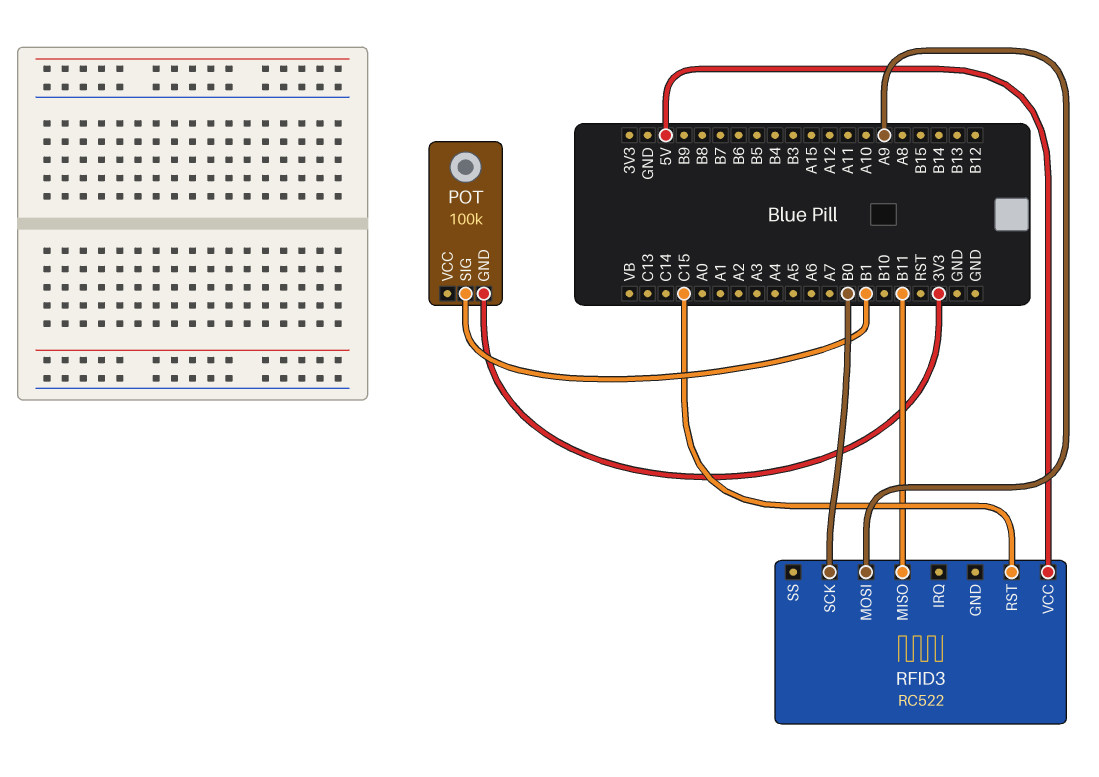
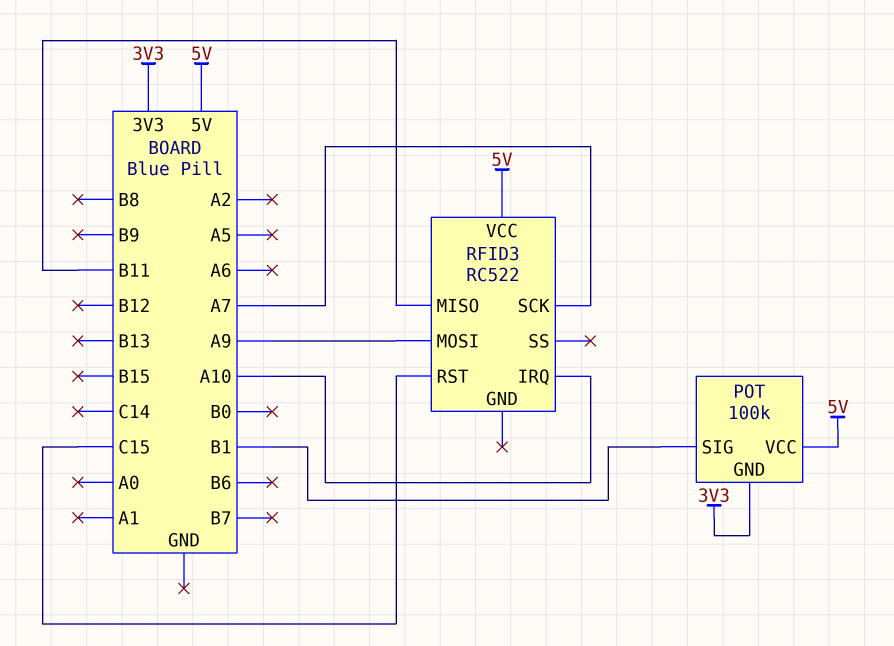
POT pin VCC: none -> 5V
RFID3 pin IRQ: none -> A10
RFID3 pin SCK: B0 -> A7

